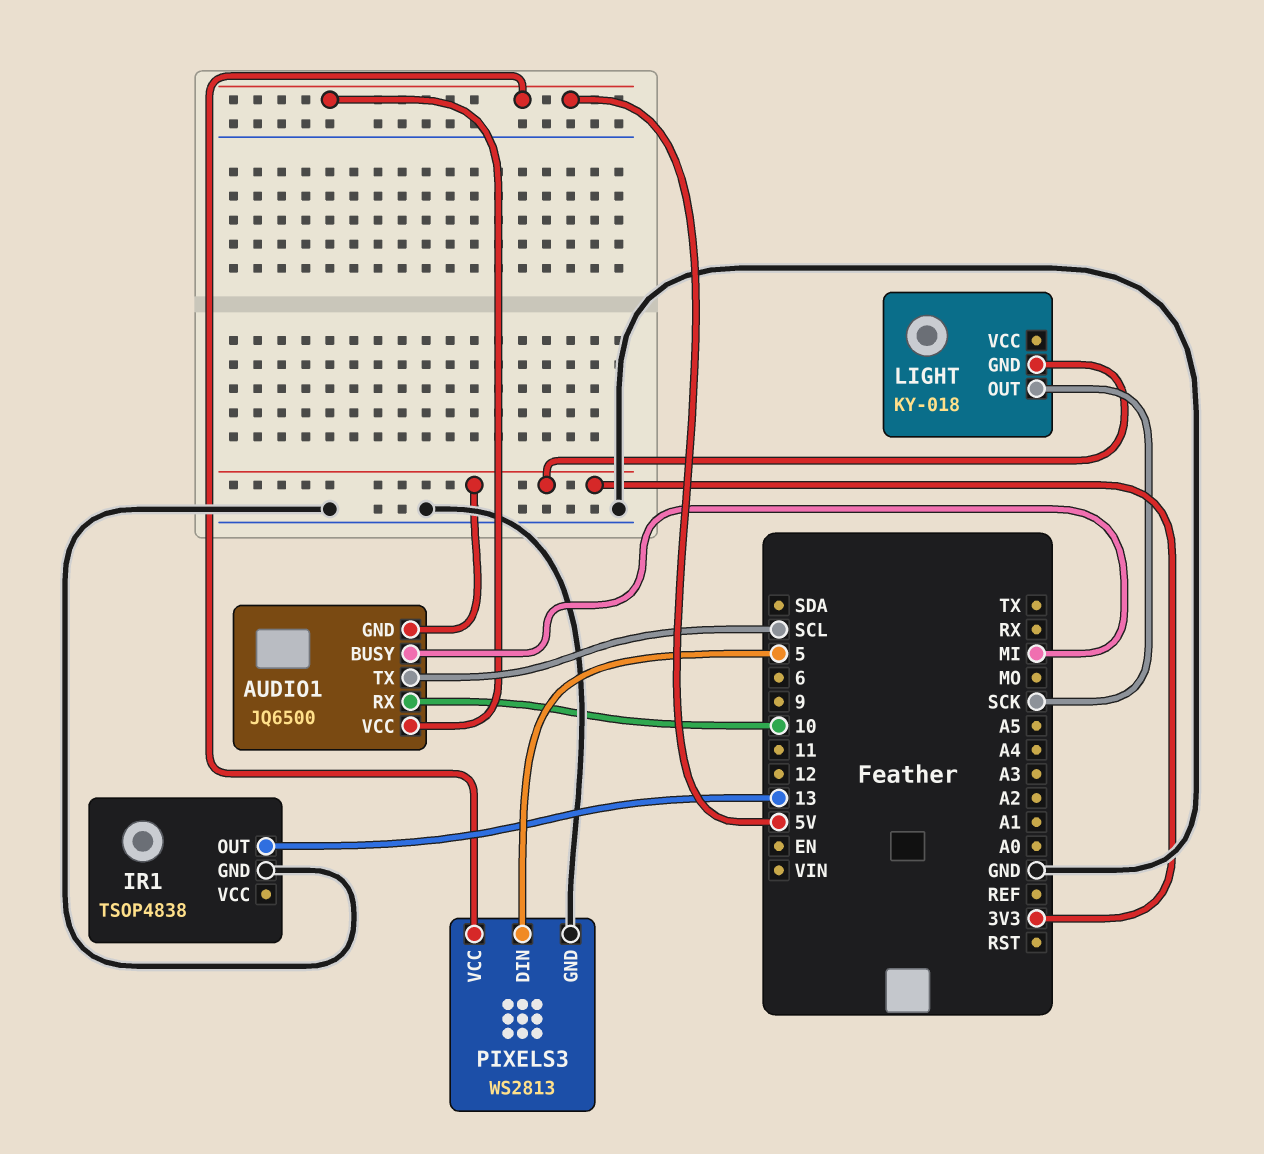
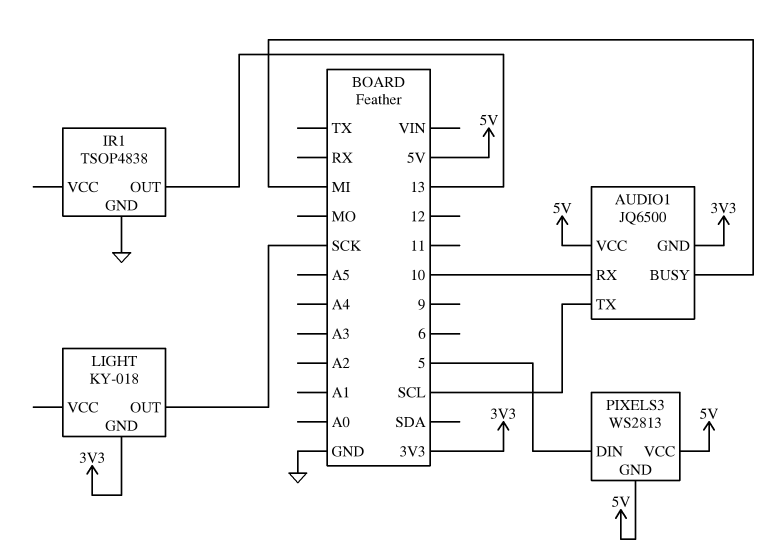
PIXELS3 pin GND: GND -> 5V

